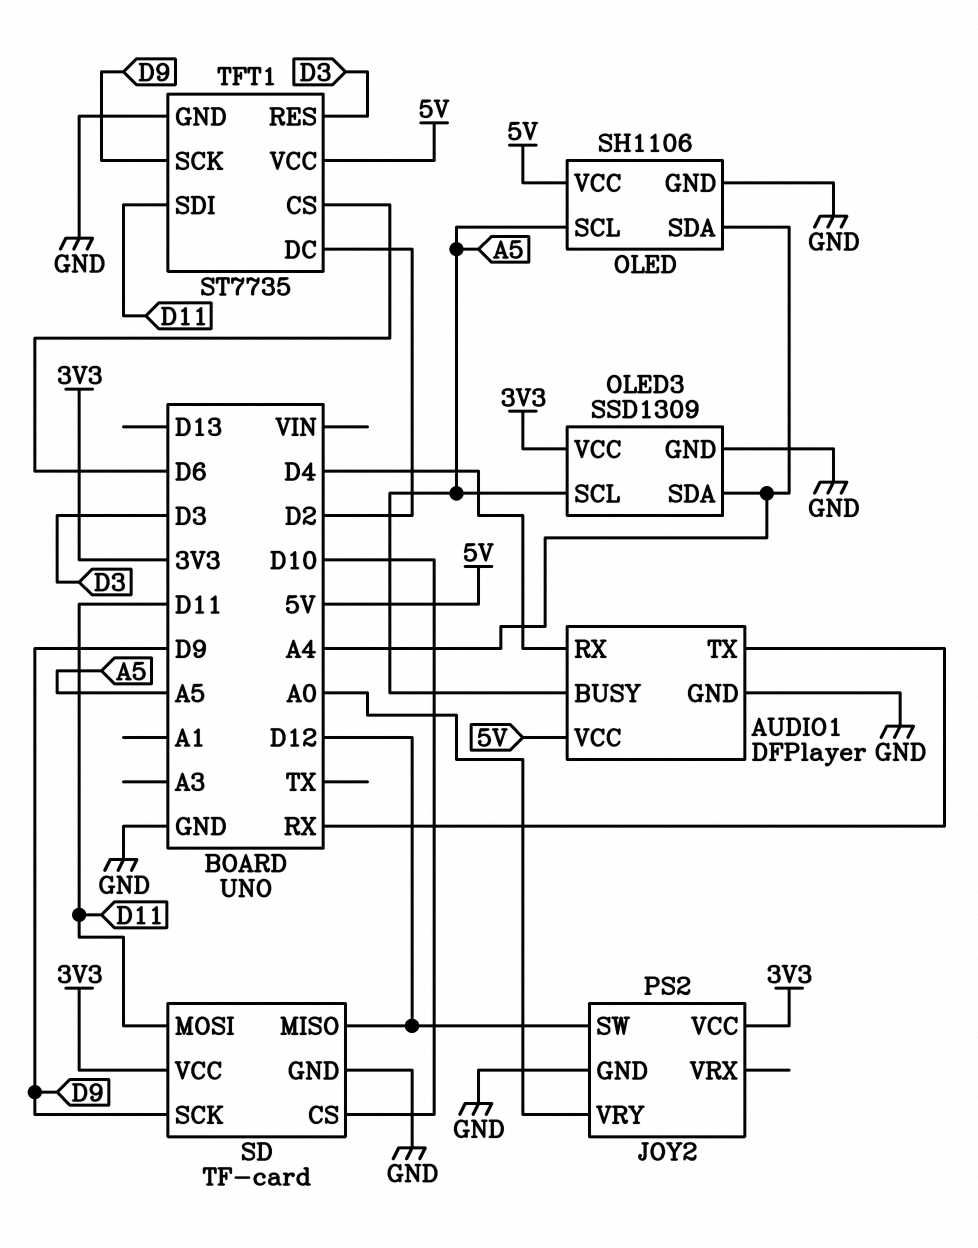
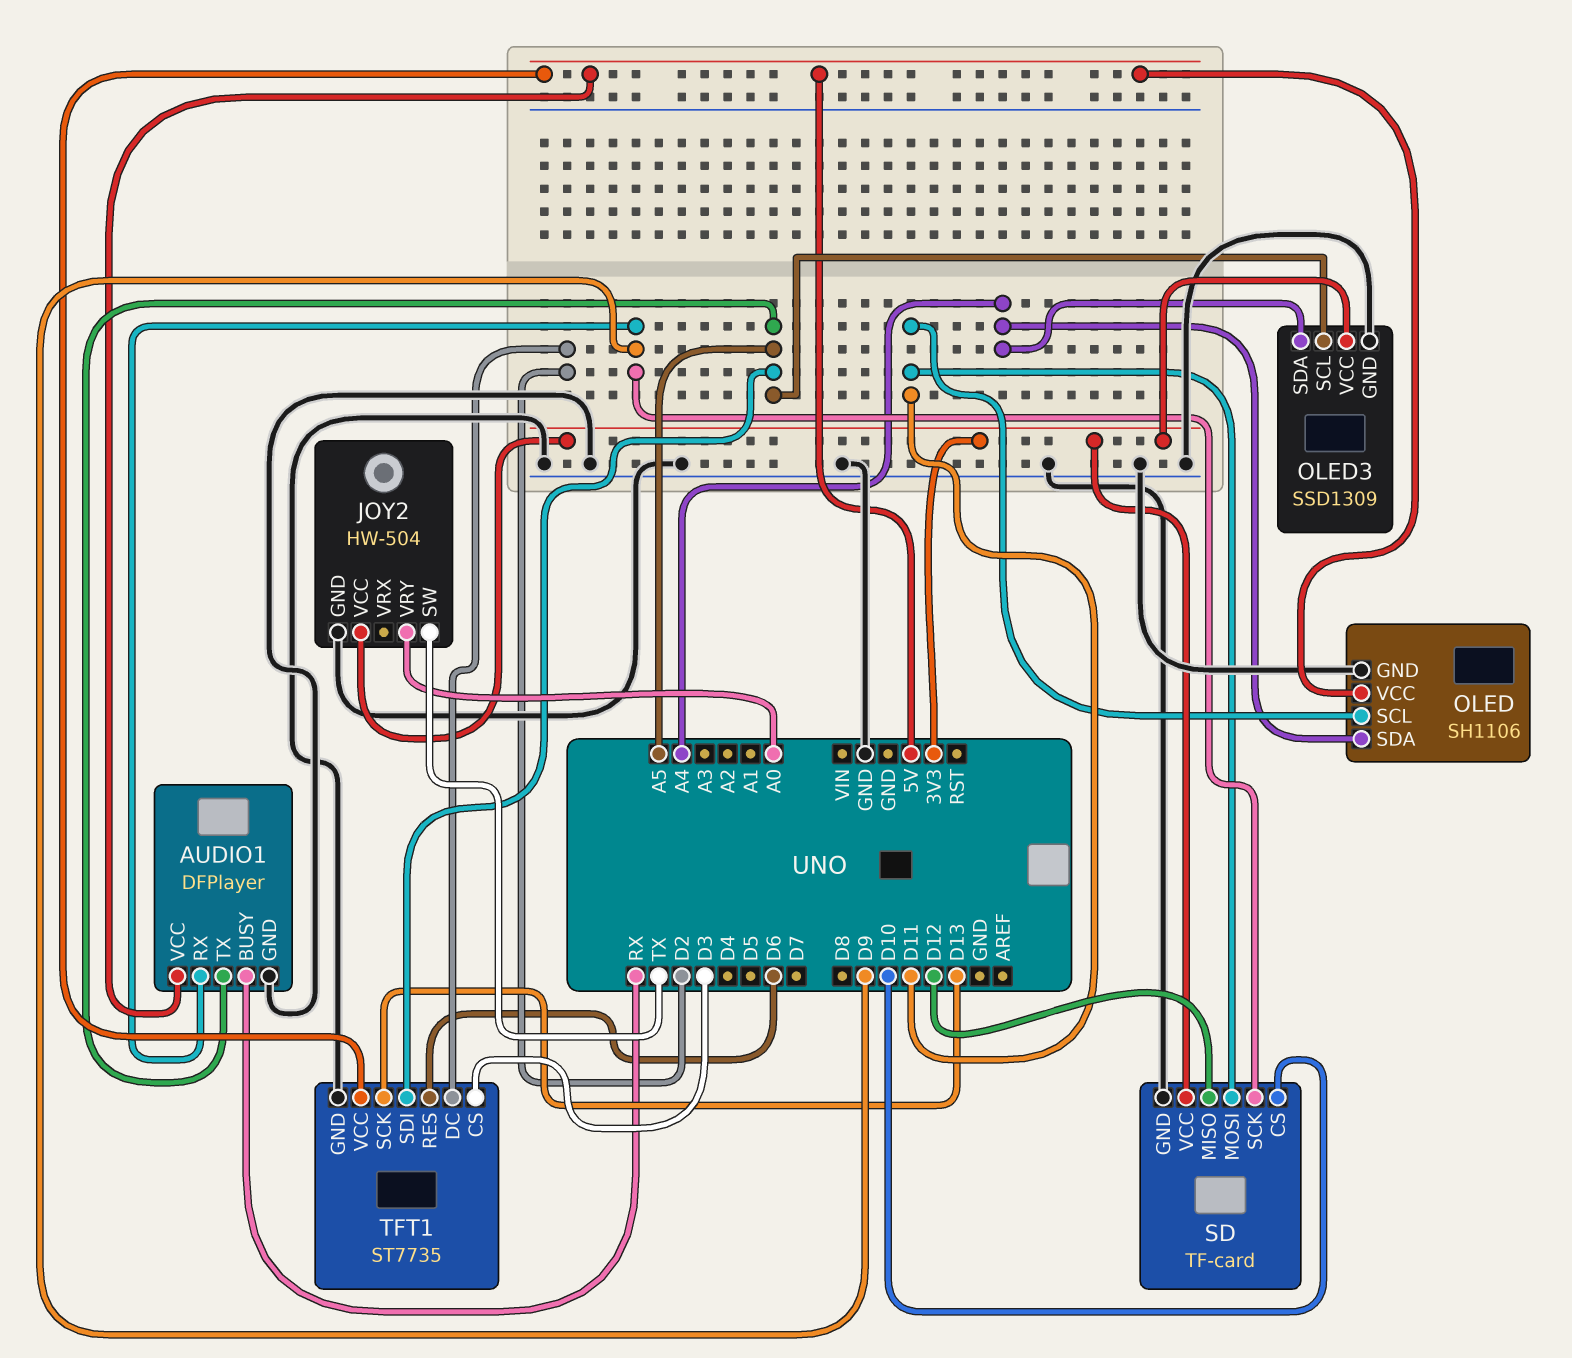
AUDIO1 pin BUSY: A5 -> RX
AUDIO1 pin RX: D4 -> D9
AUDIO1 pin TX: RX -> A5
JOY2: PS2 -> HW-504
JOY2 pin SW: D12 -> TX
OLED pin SCL: A5 -> D11
TFT1 pin CS: D6 -> D3
TFT1 pin RES: D3 -> D6
TFT1 pin SCK: D9 -> D13
TFT1 pin SDI: D11 -> A5

